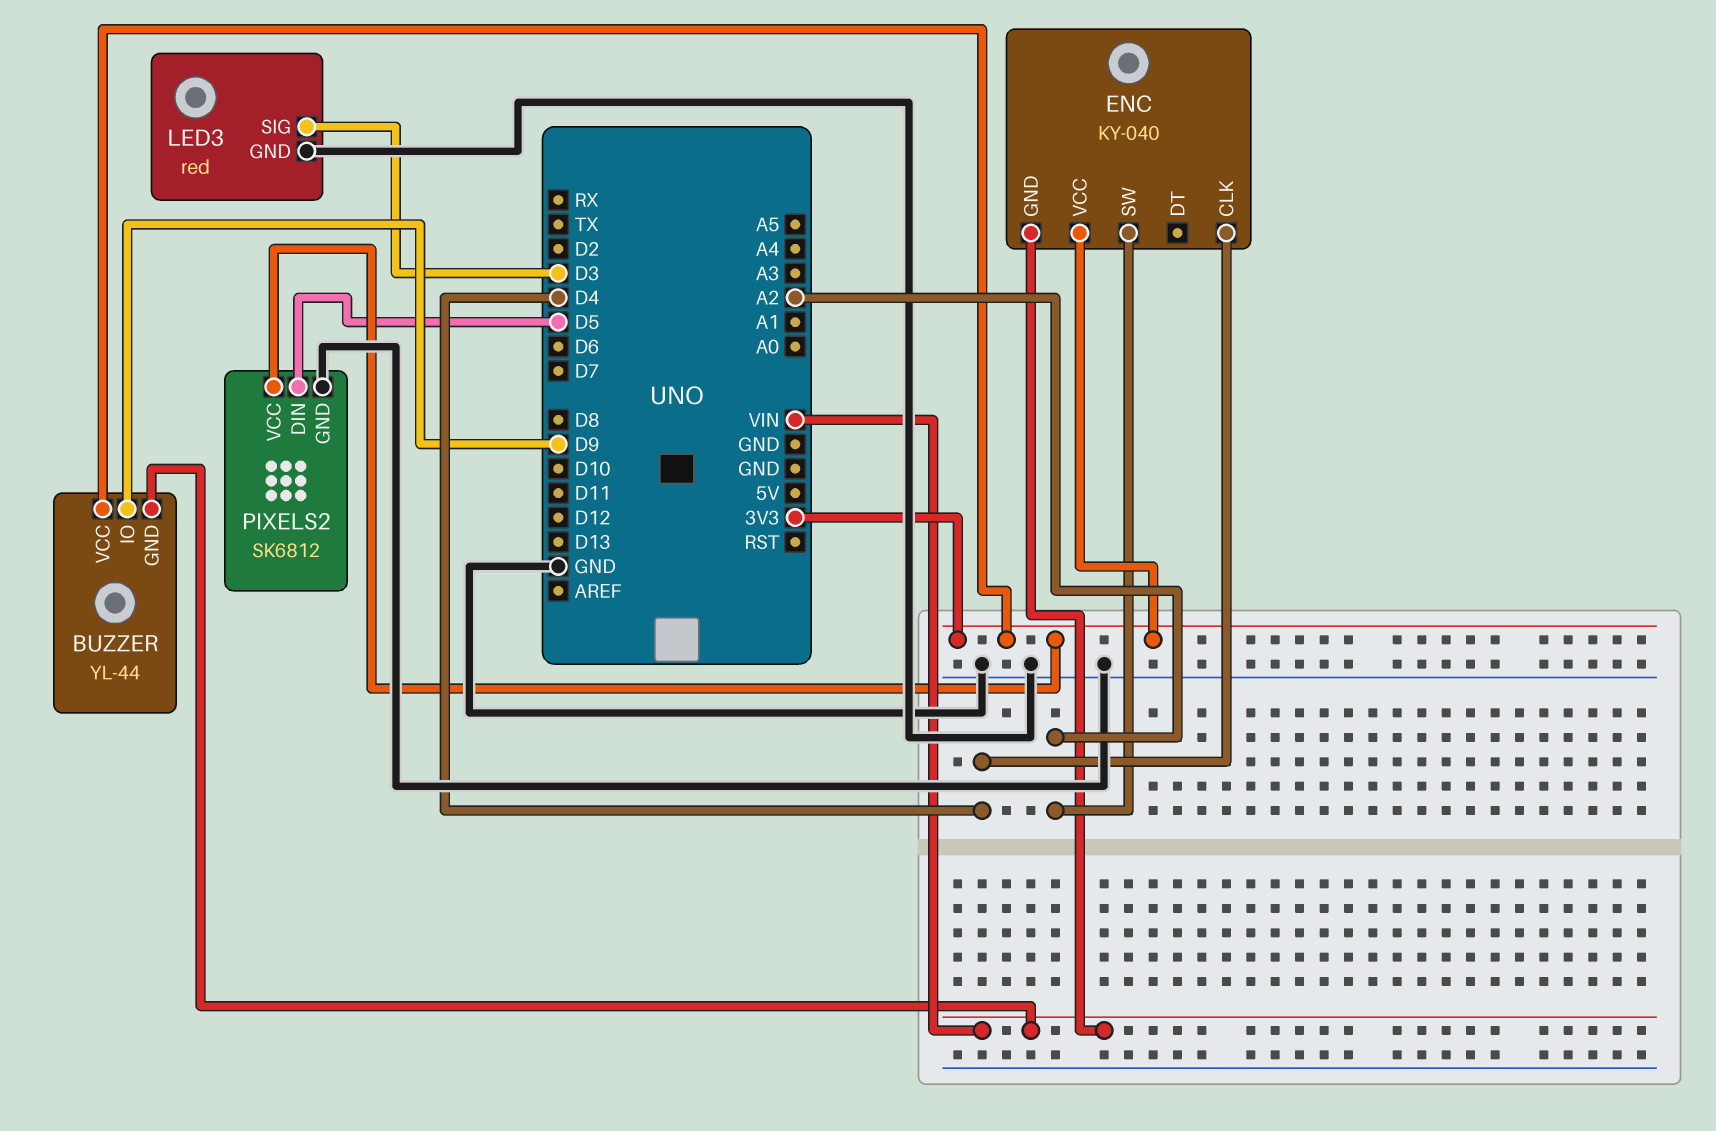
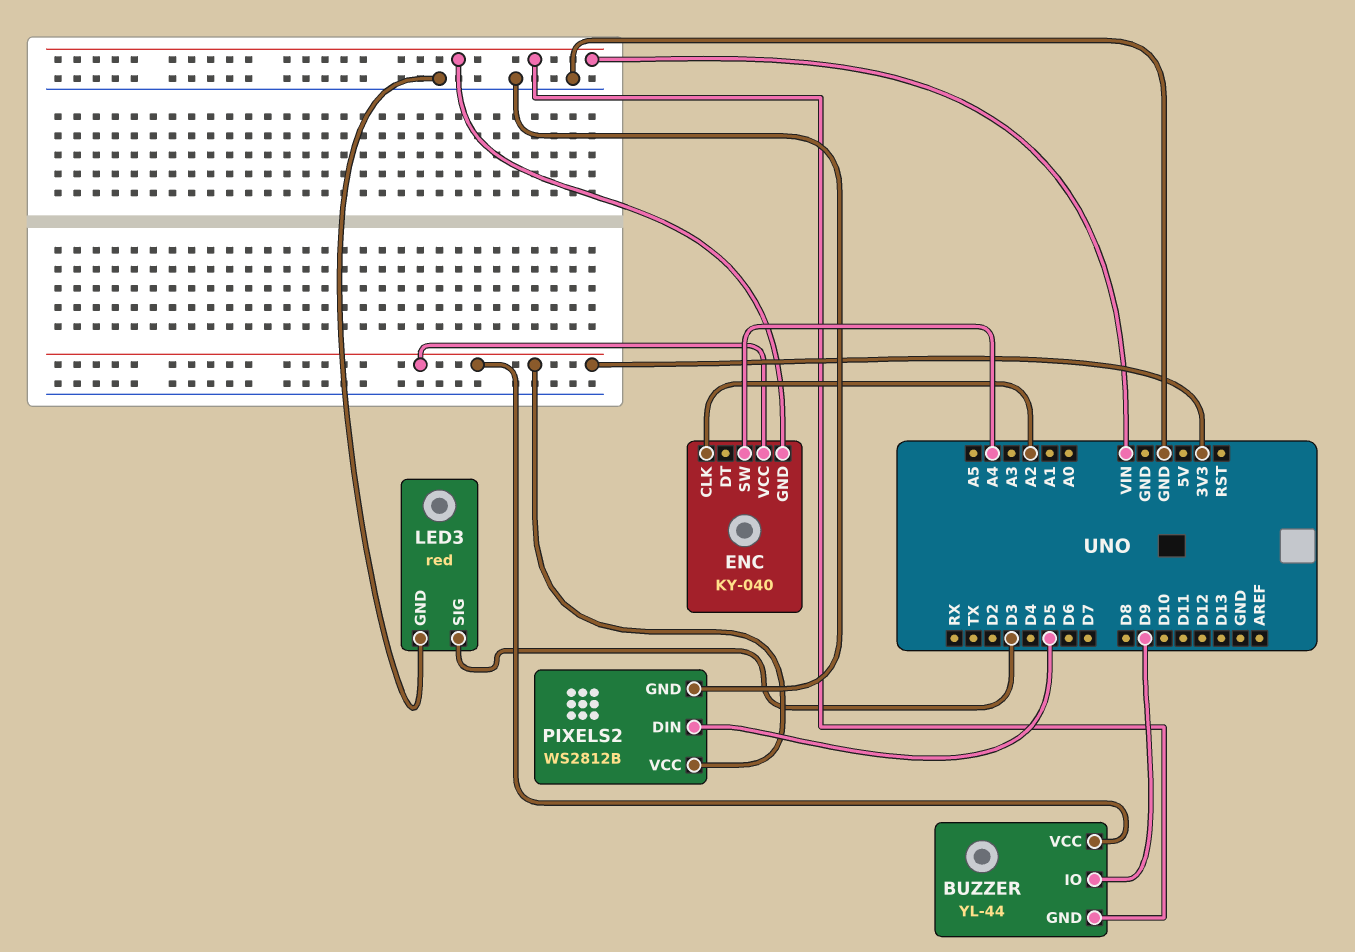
ENC pin CLK: D4 -> A2
ENC pin SW: A2 -> A4
PIXELS2: SK6812 -> WS2812B

